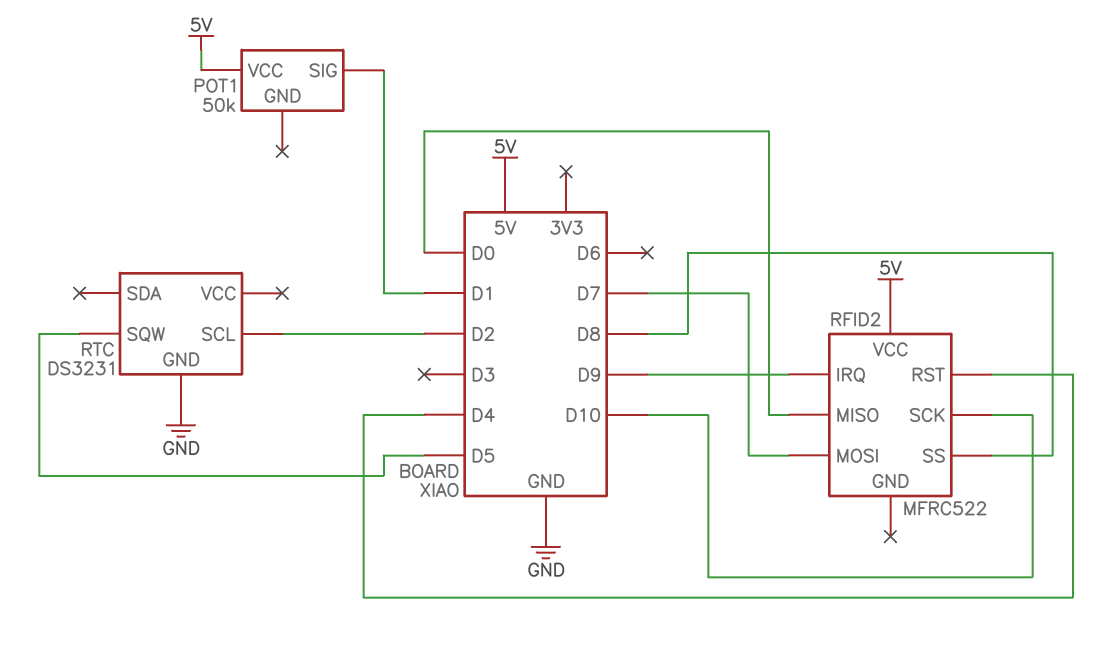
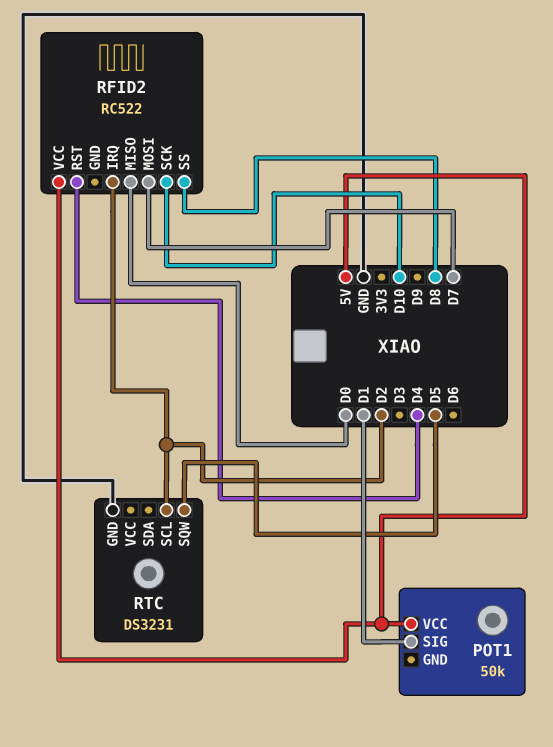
RFID2: MFRC522 -> RC522
RFID2 pin IRQ: D9 -> D2

